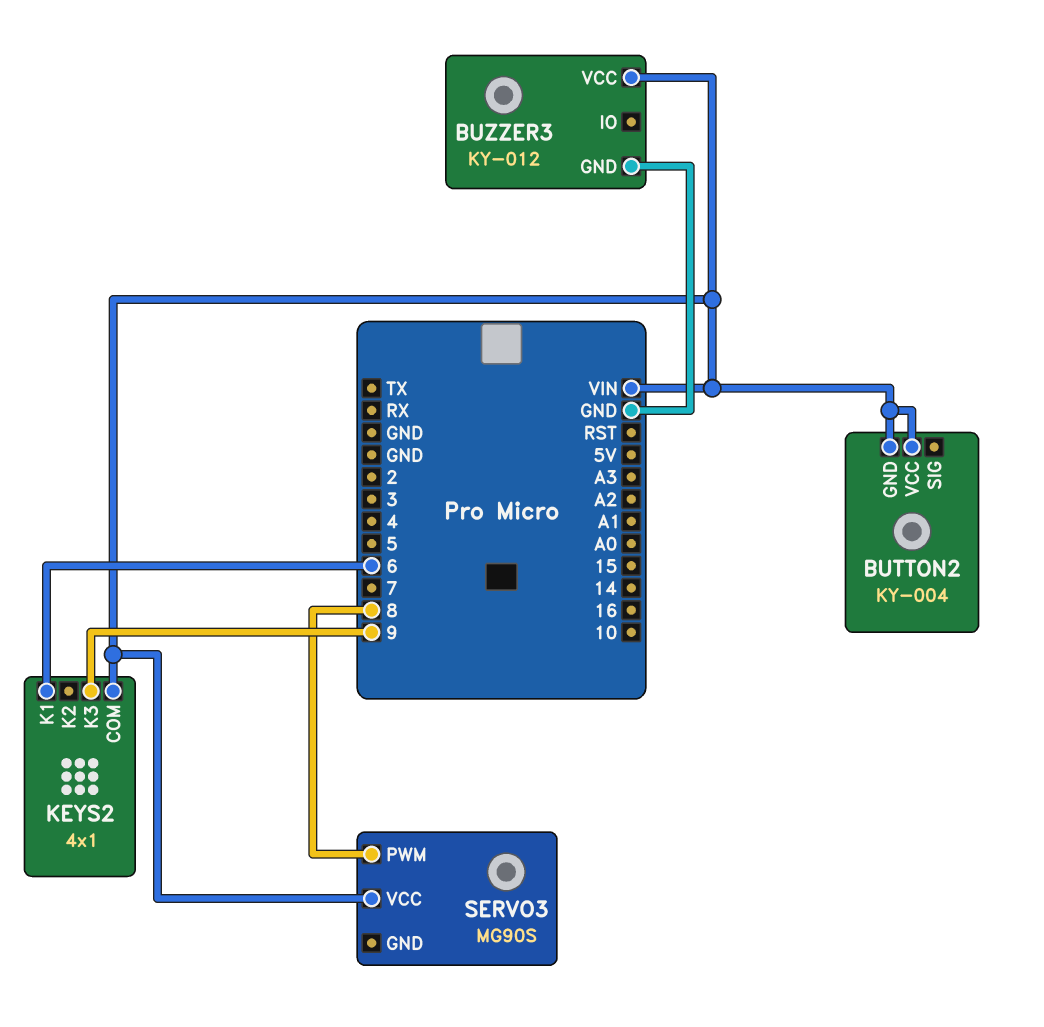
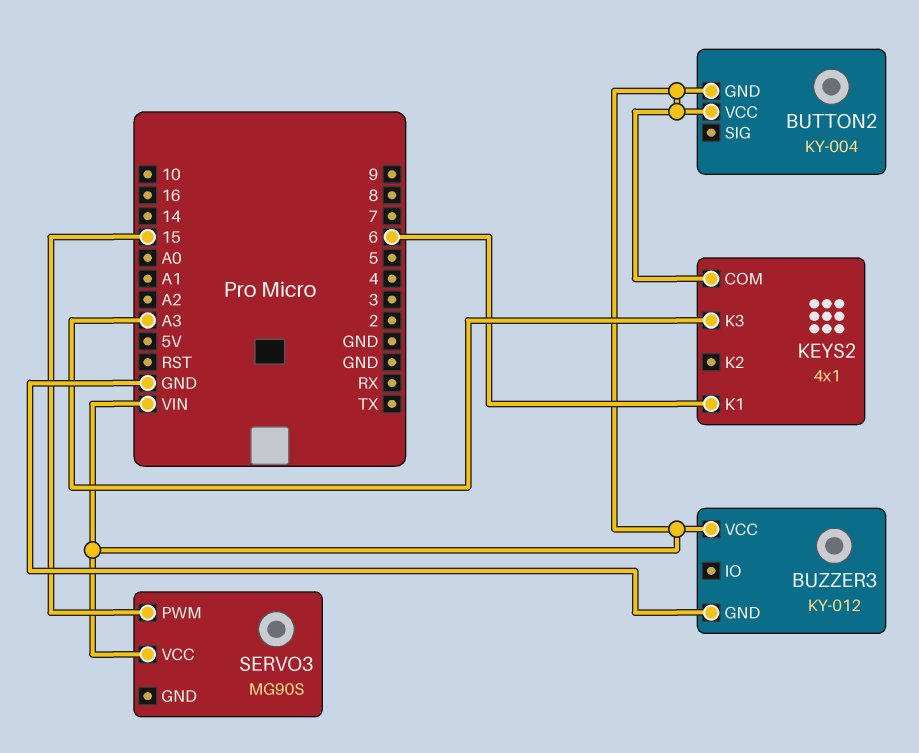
KEYS2 pin K3: 9 -> A3
SERVO3 pin PWM: 8 -> 15

